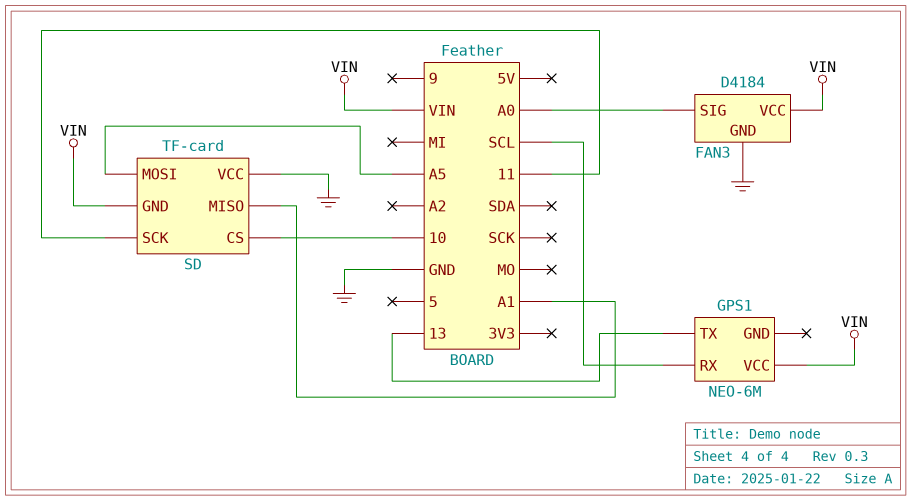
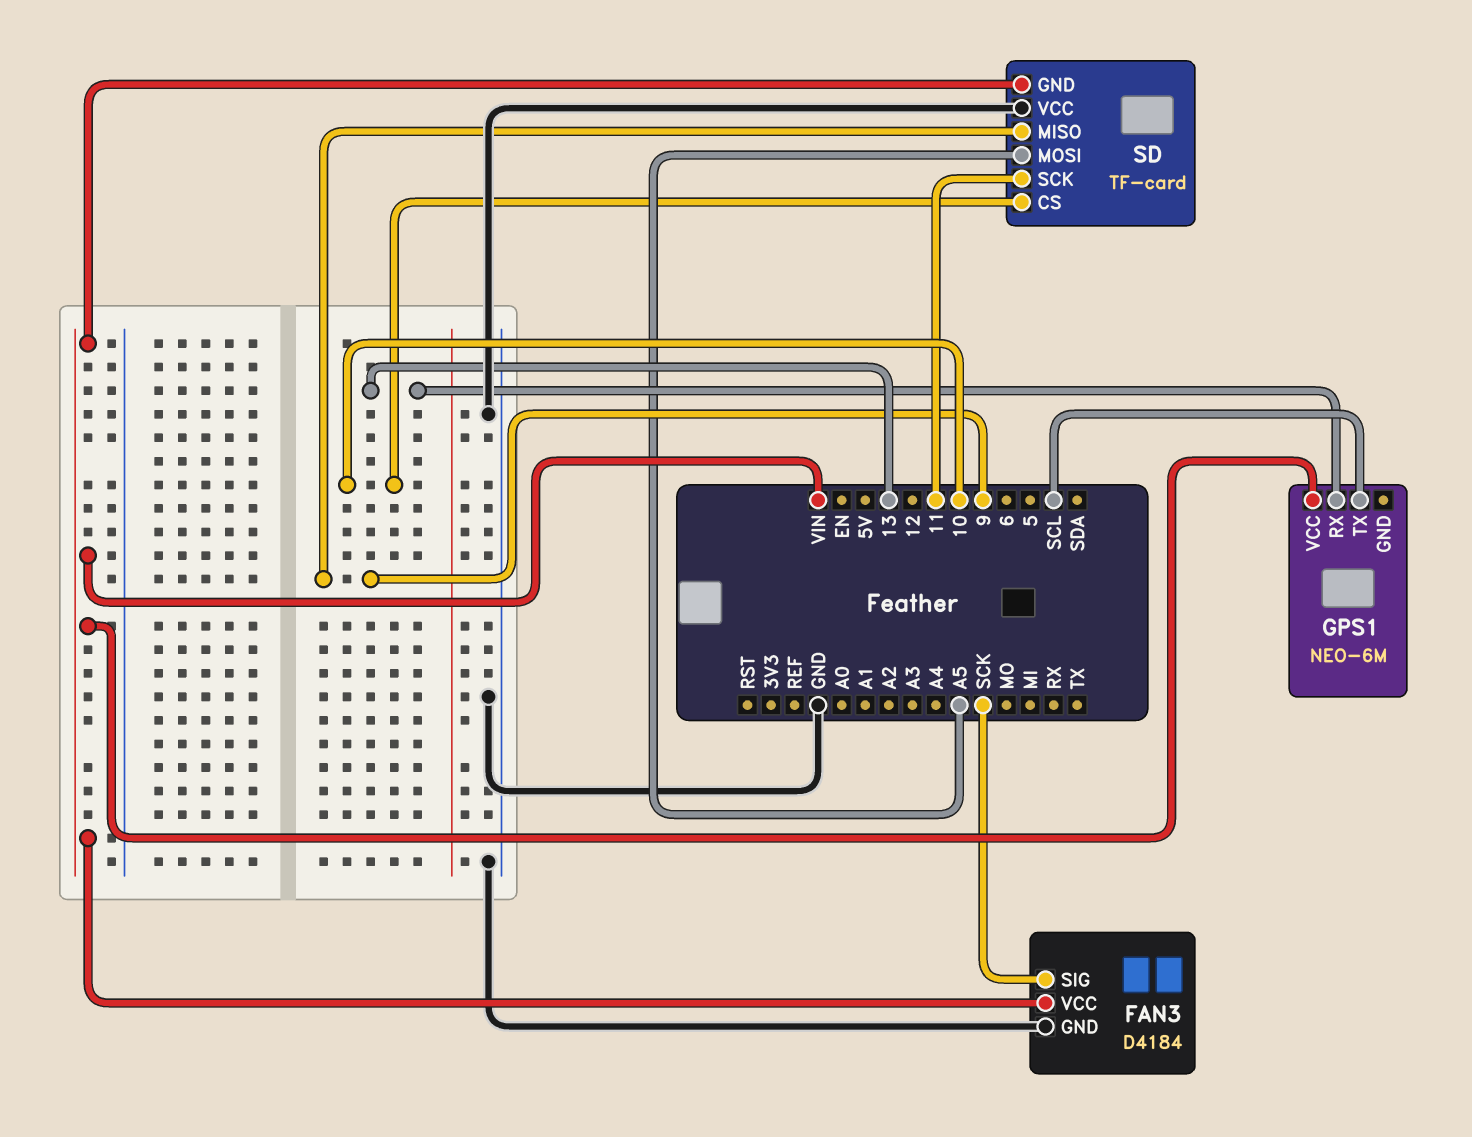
FAN3 pin SIG: A0 -> SCK
GPS1 pin RX: SCL -> 13
GPS1 pin TX: 13 -> SCL
SD pin MISO: A1 -> 9

